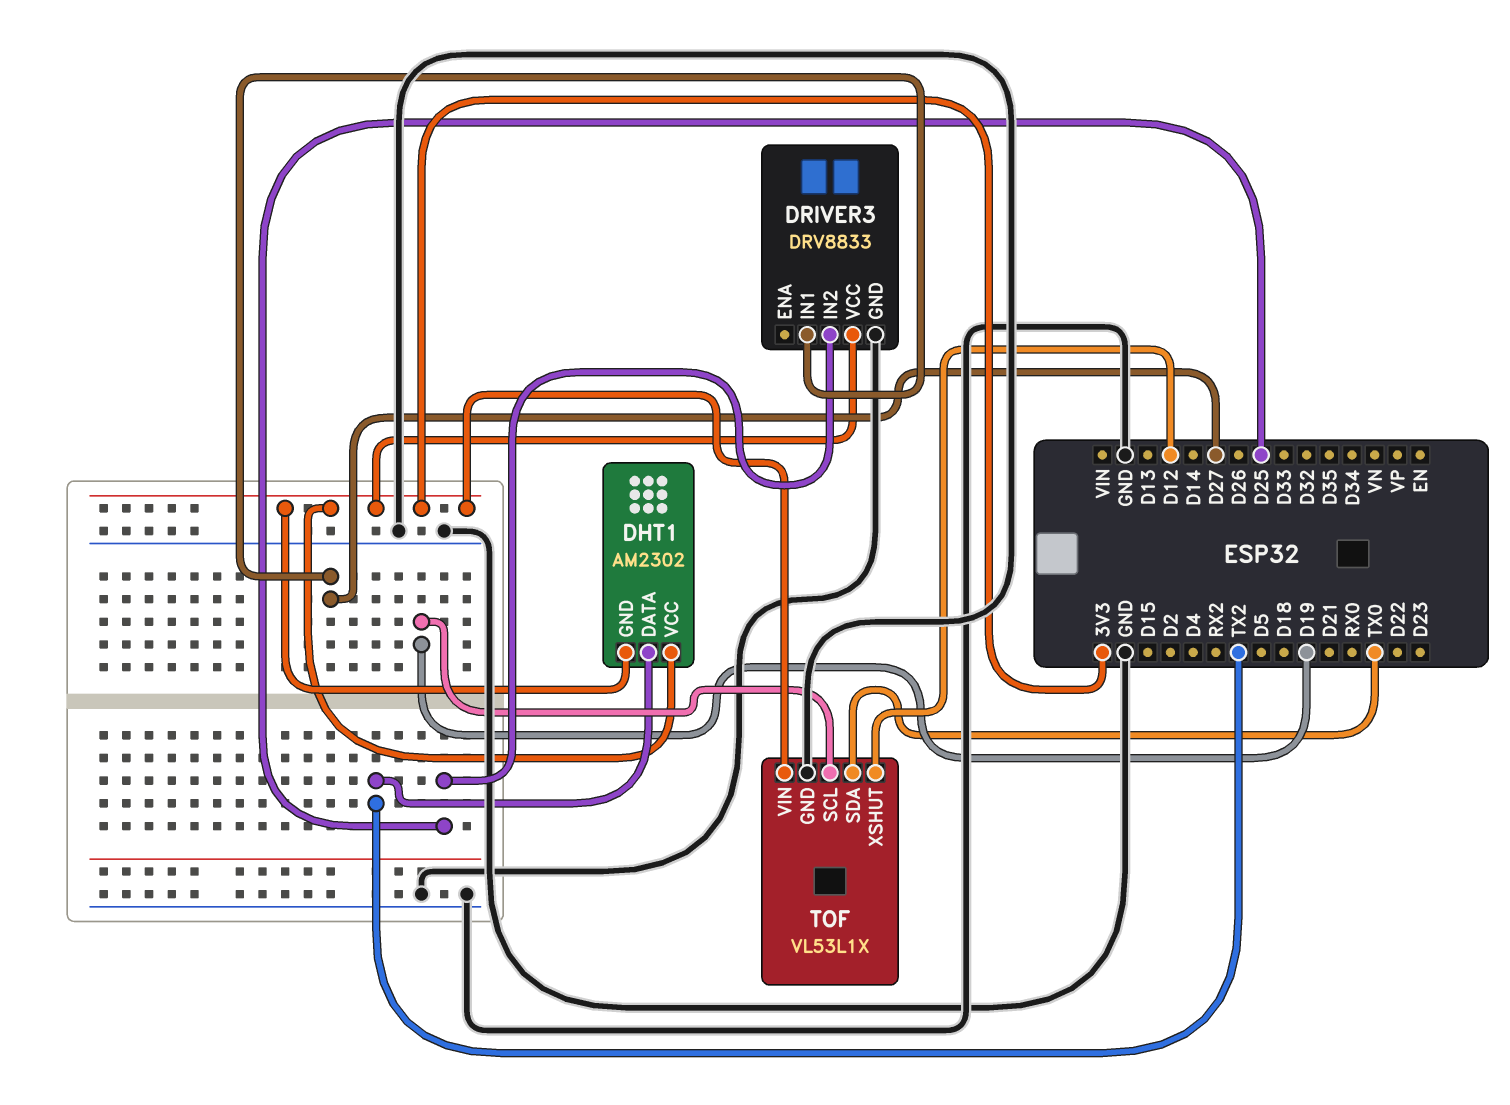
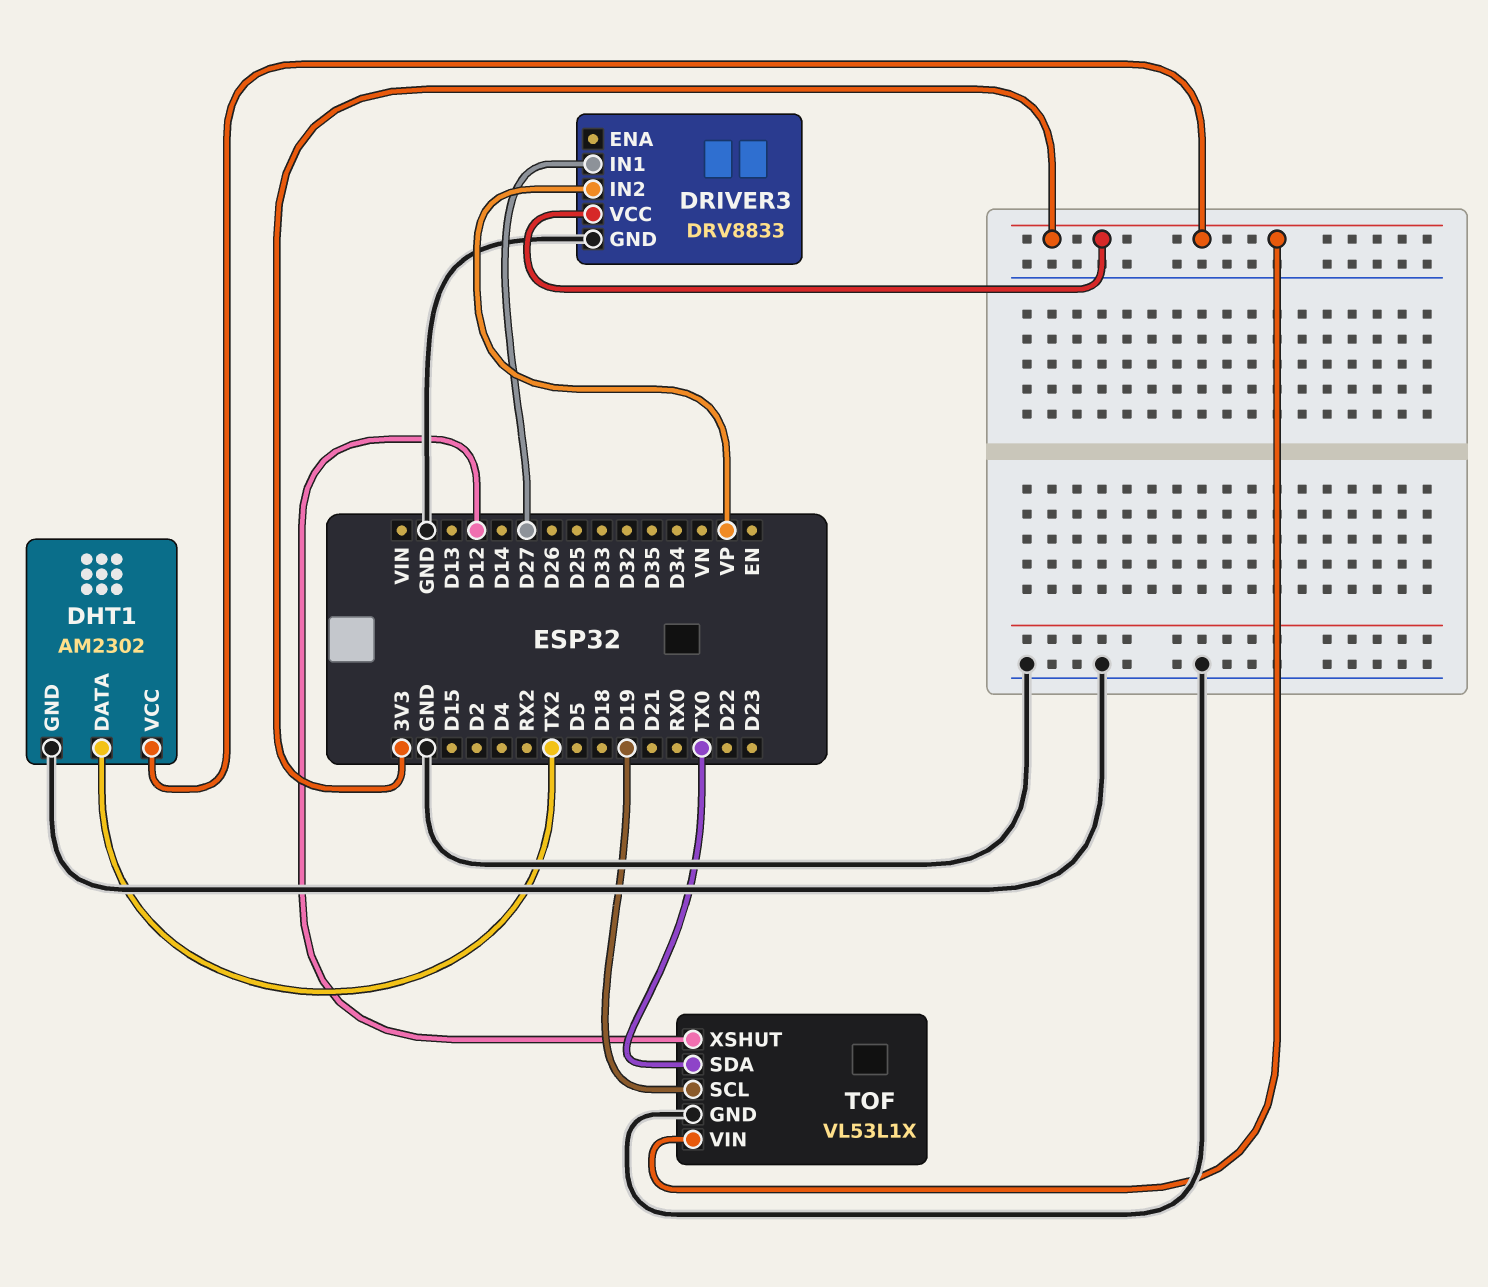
DHT1 pin GND: 3V3 -> GND
DRIVER3 pin IN2: D25 -> VP

